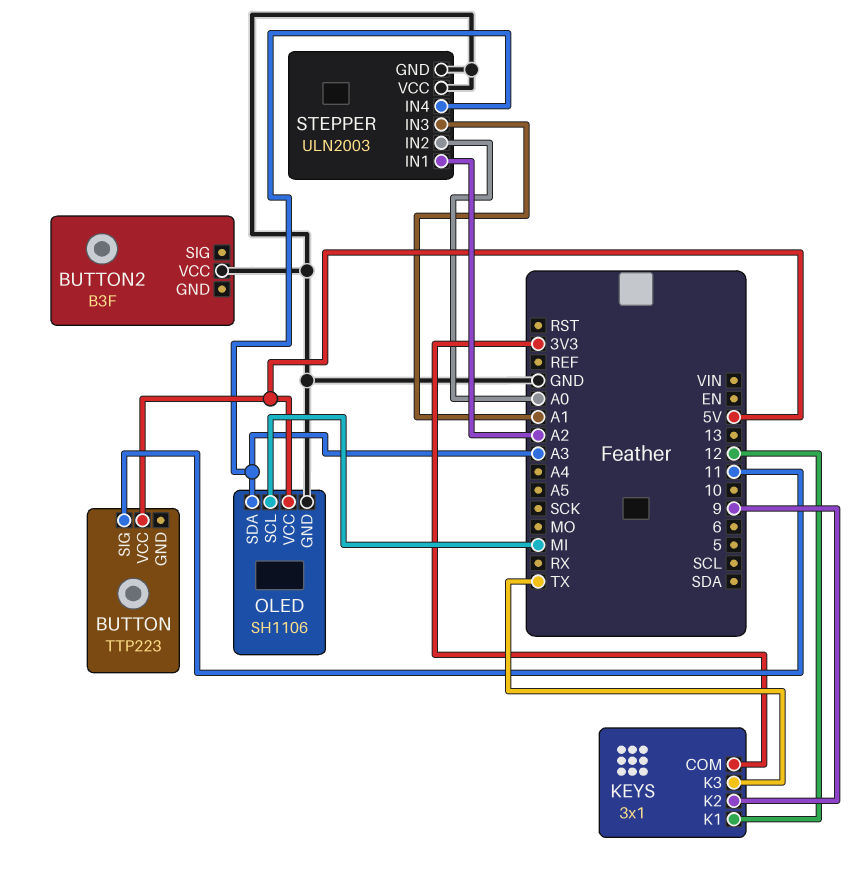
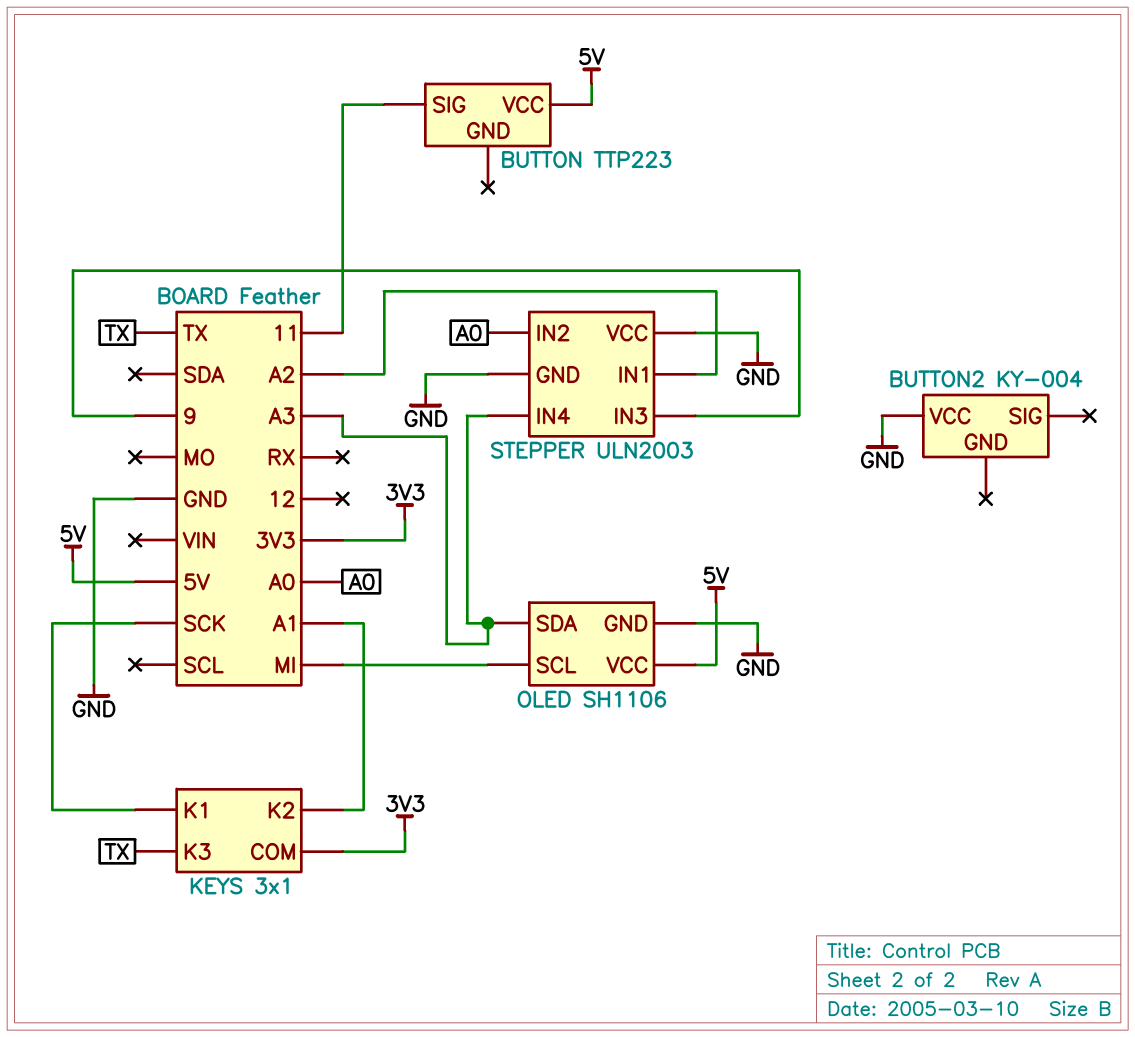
BUTTON2: B3F -> KY-004
KEYS pin K1: 12 -> SCK
KEYS pin K2: 9 -> A1
STEPPER pin IN3: A1 -> 9

